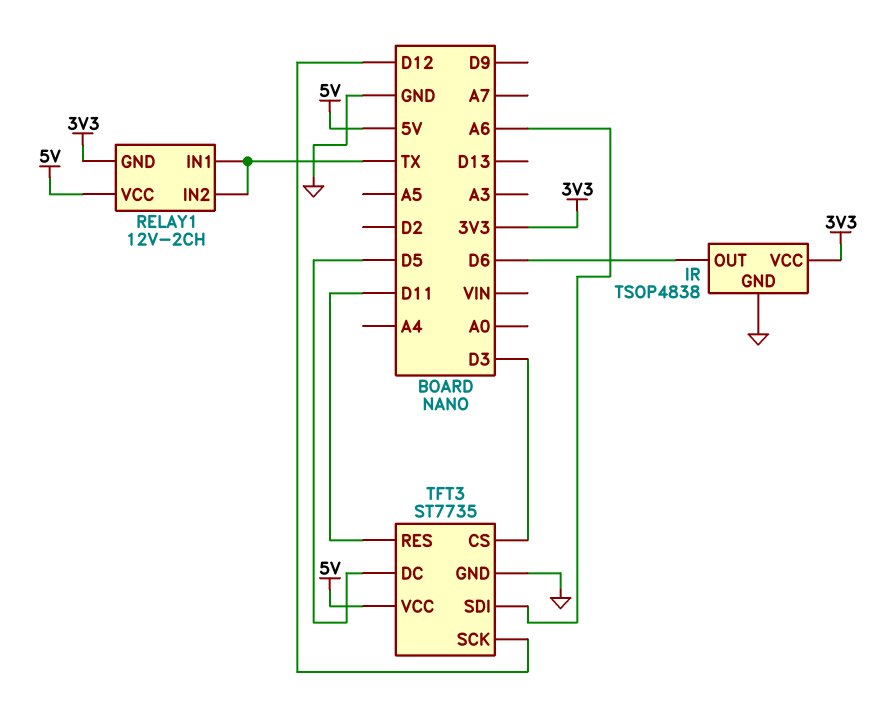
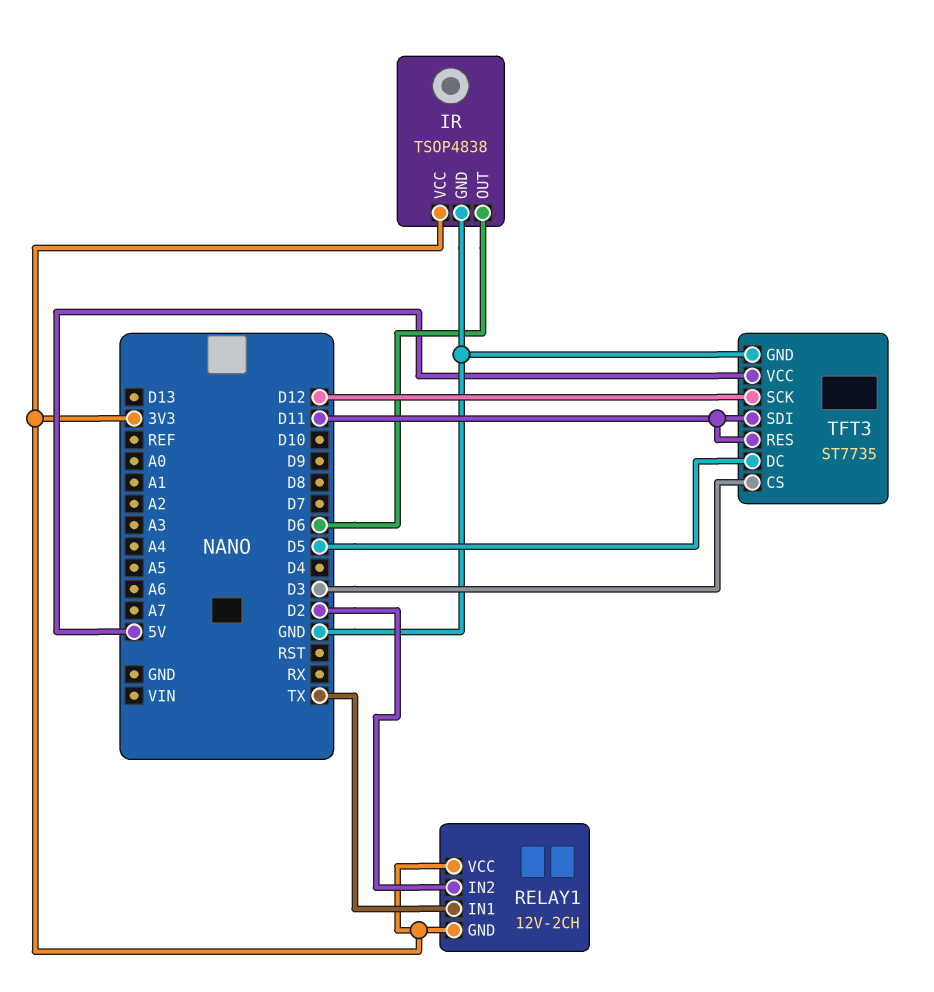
RELAY1 pin IN2: TX -> D2
RELAY1 pin VCC: 5V -> 3V3
TFT3 pin SDI: A6 -> D11

